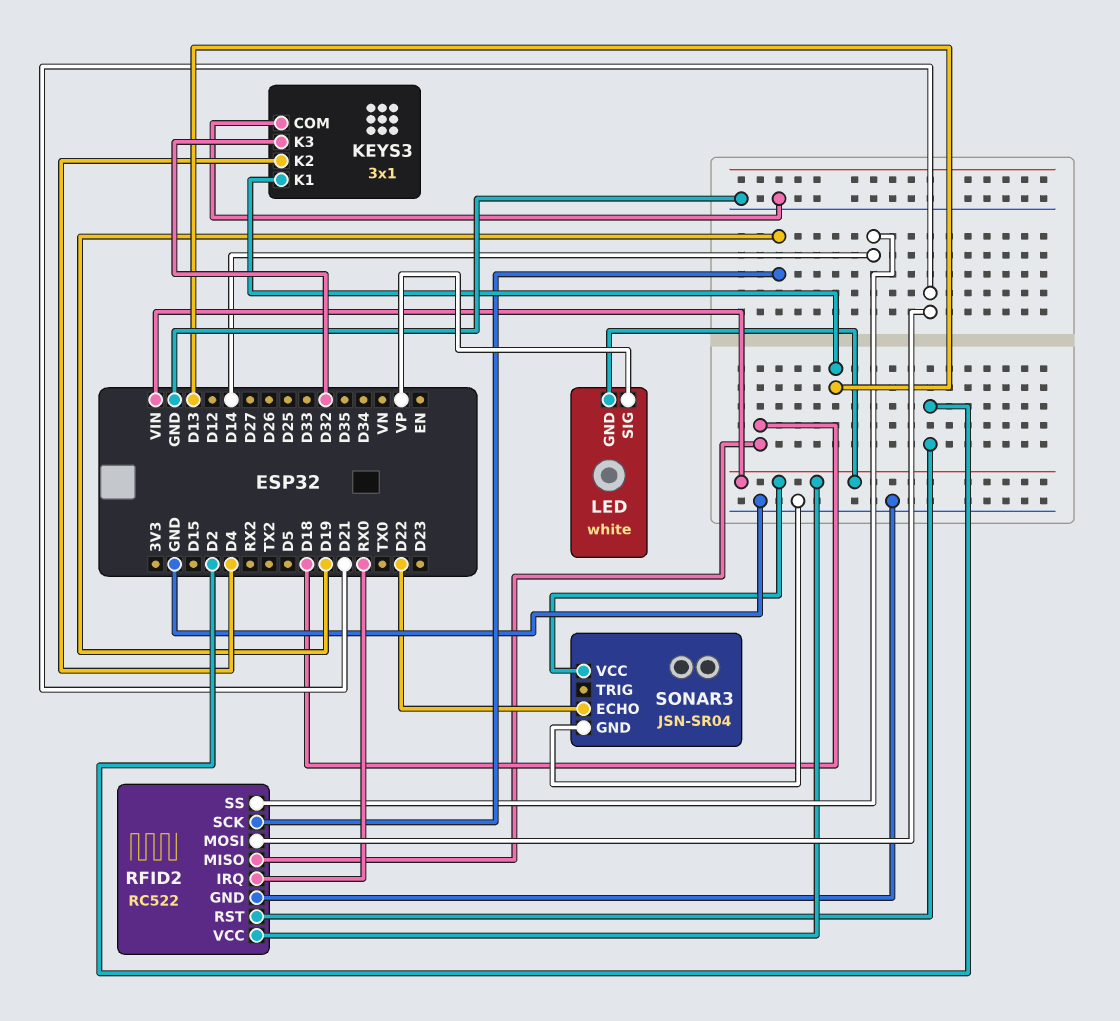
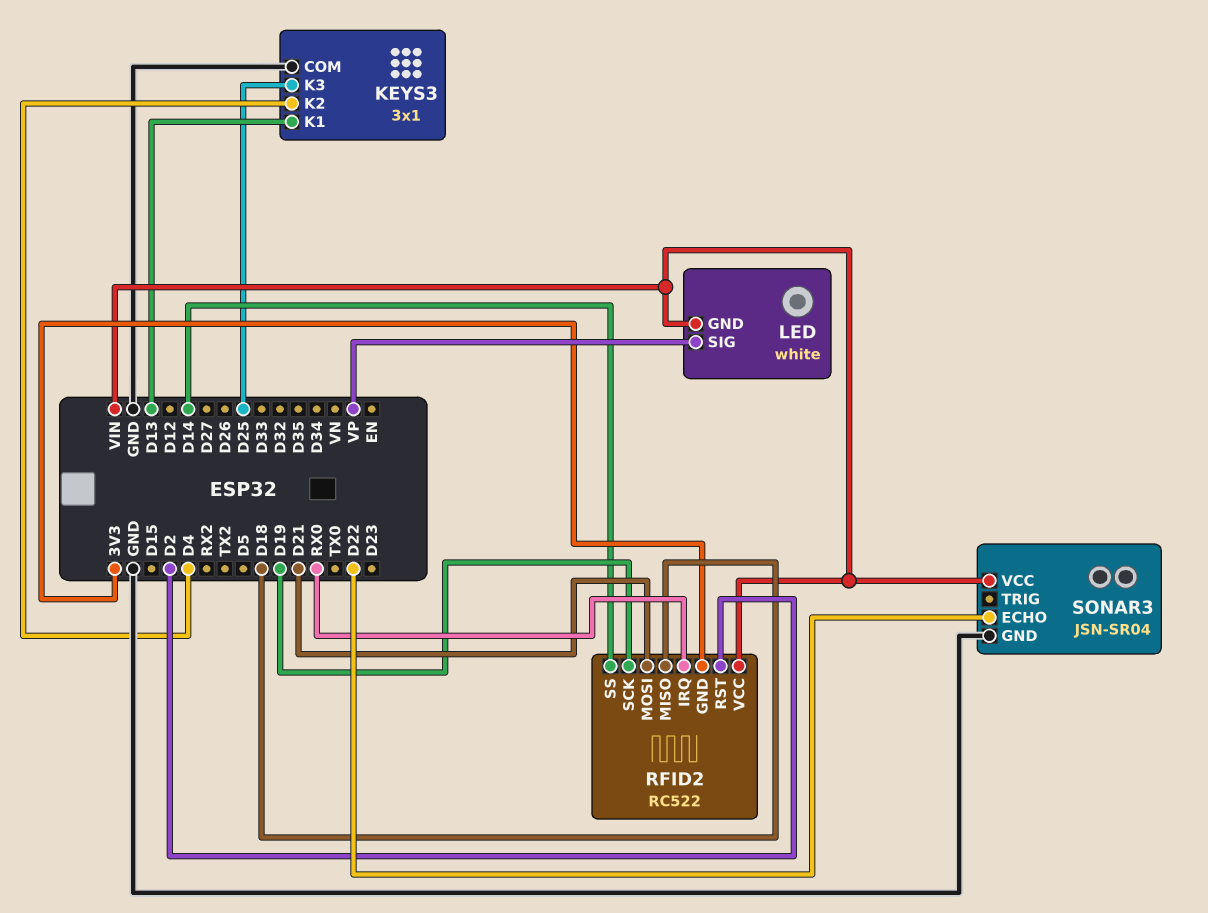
KEYS3 pin K3: D32 -> D25
RFID2 pin GND: GND -> 3V3

